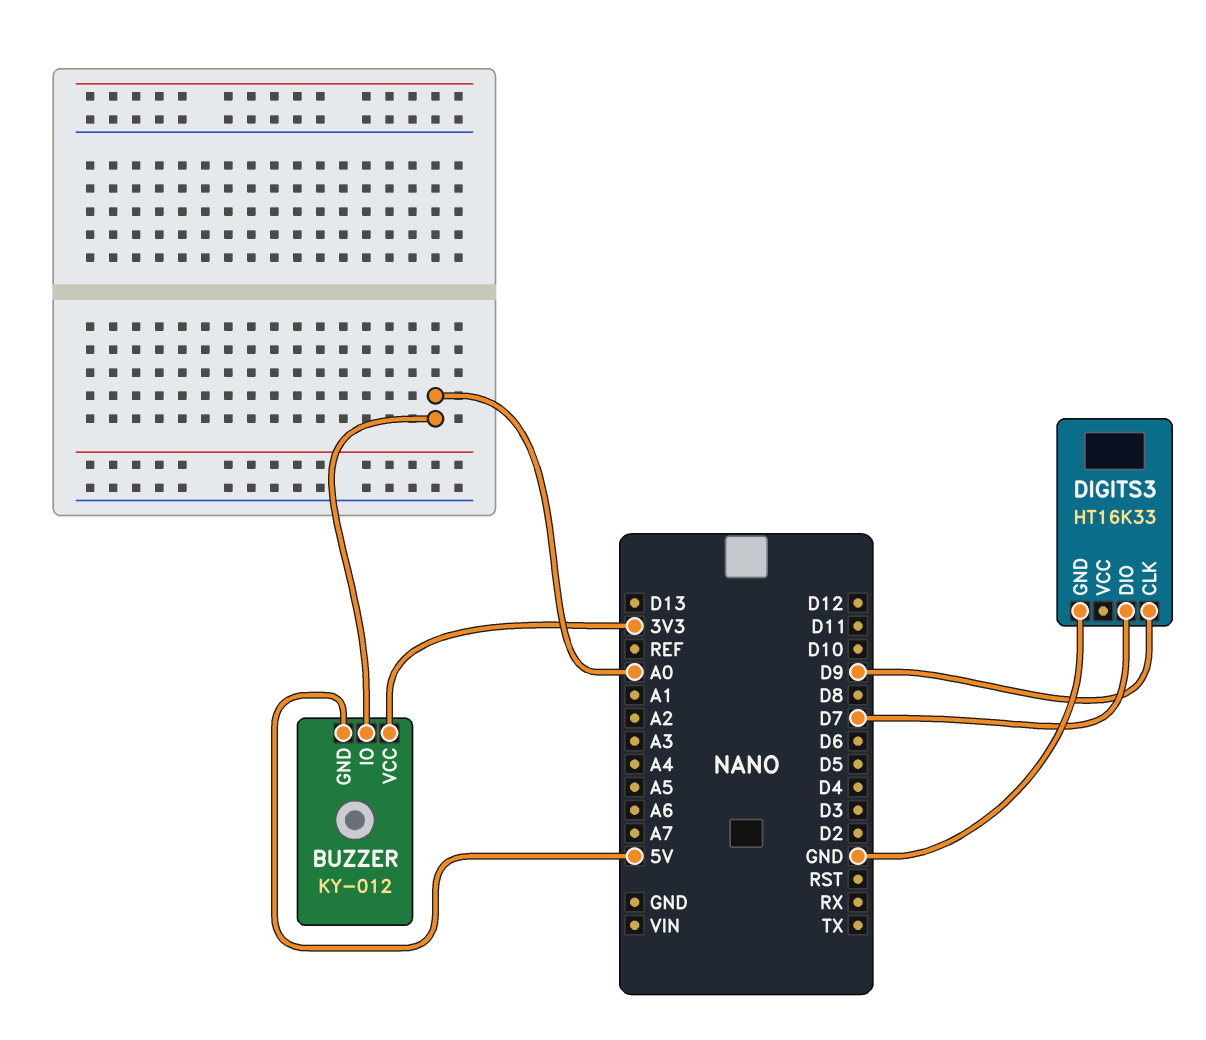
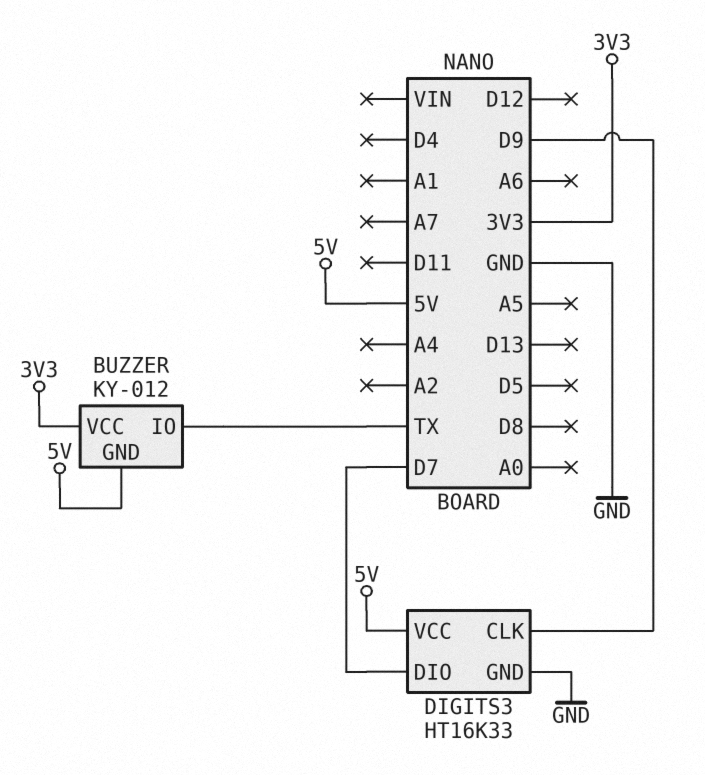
BUZZER pin IO: A0 -> TX
DIGITS3 pin VCC: none -> 5V

